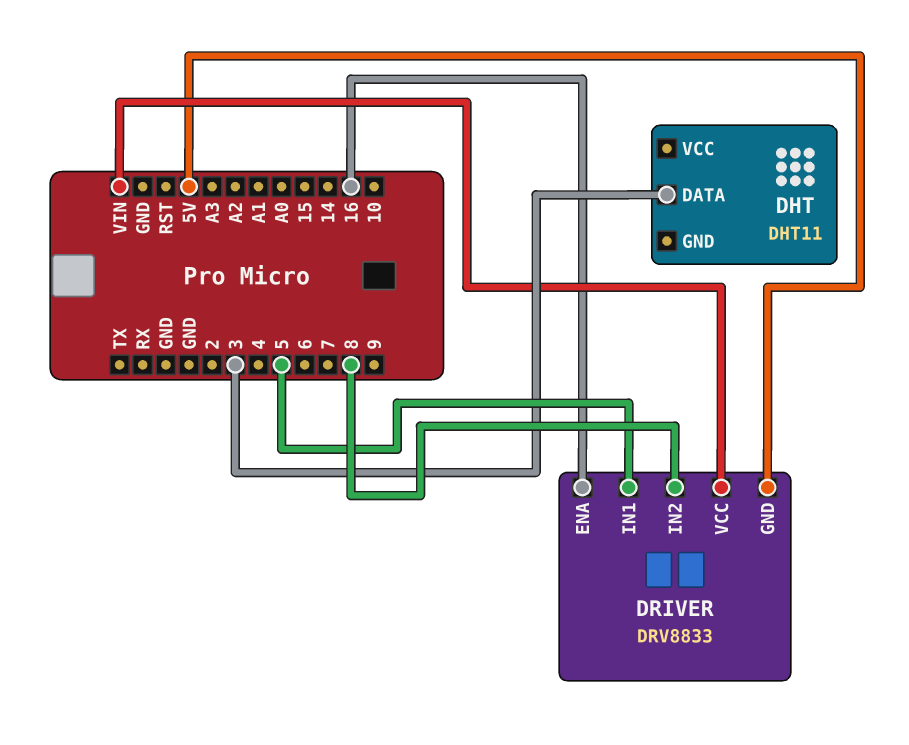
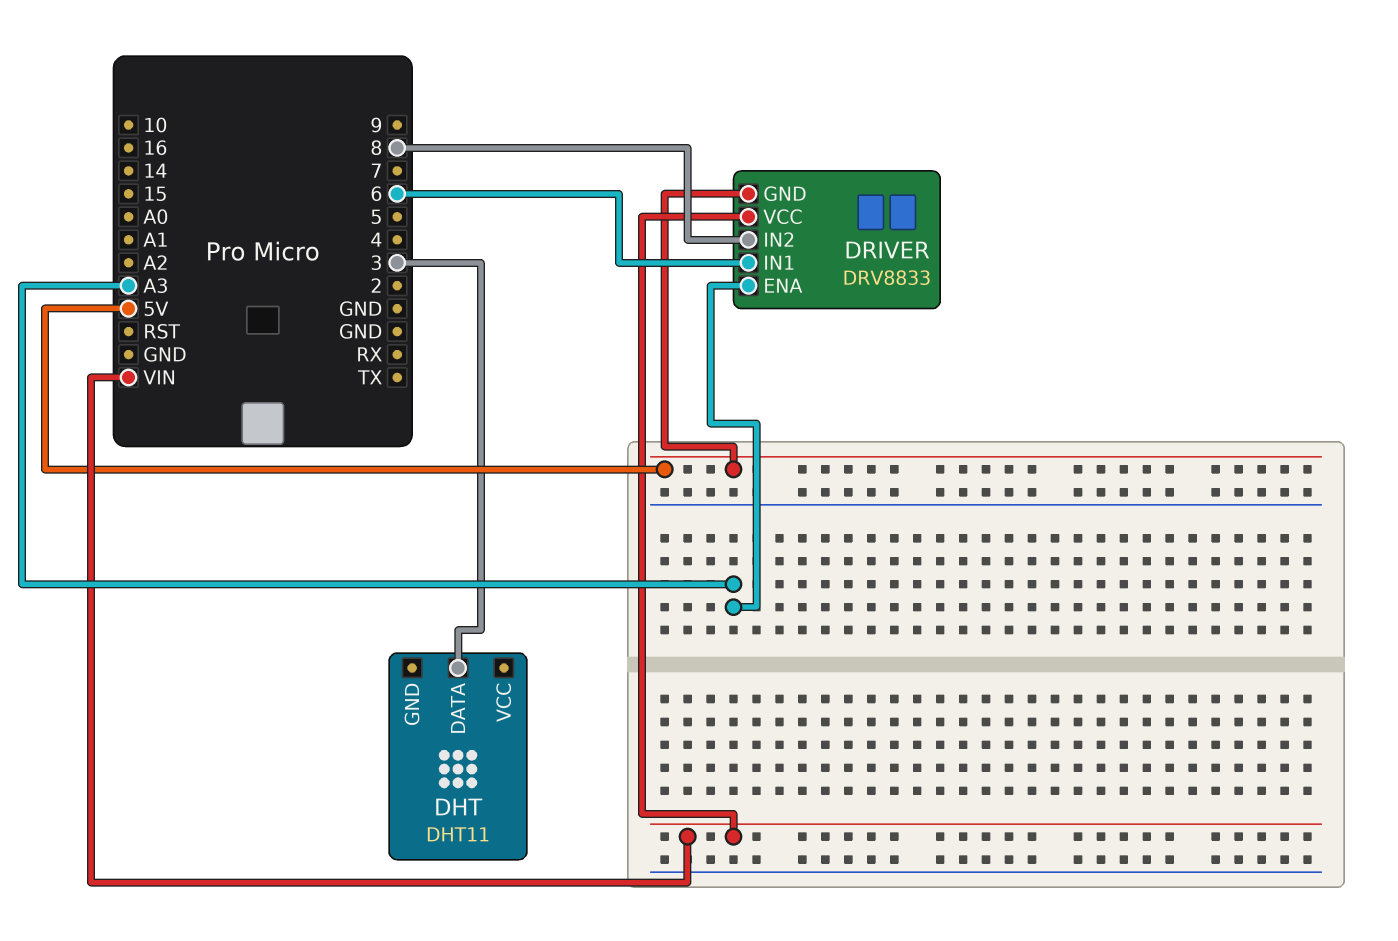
DRIVER pin ENA: 16 -> A3
DRIVER pin IN1: 5 -> 6

